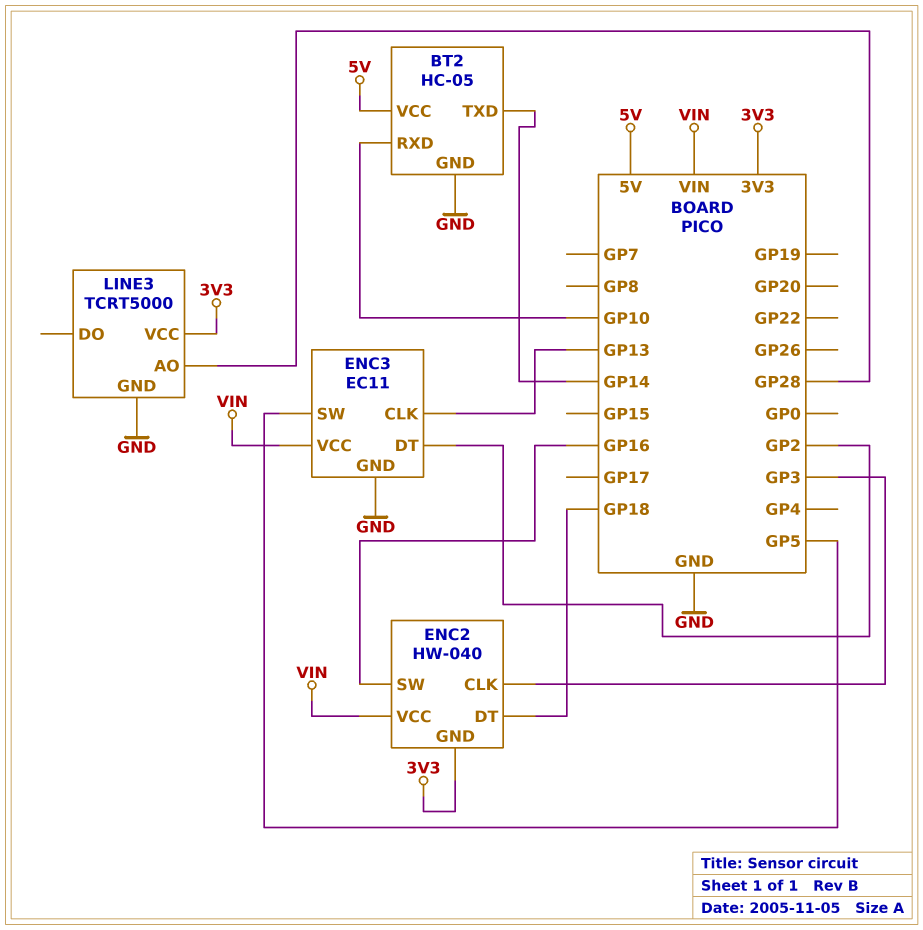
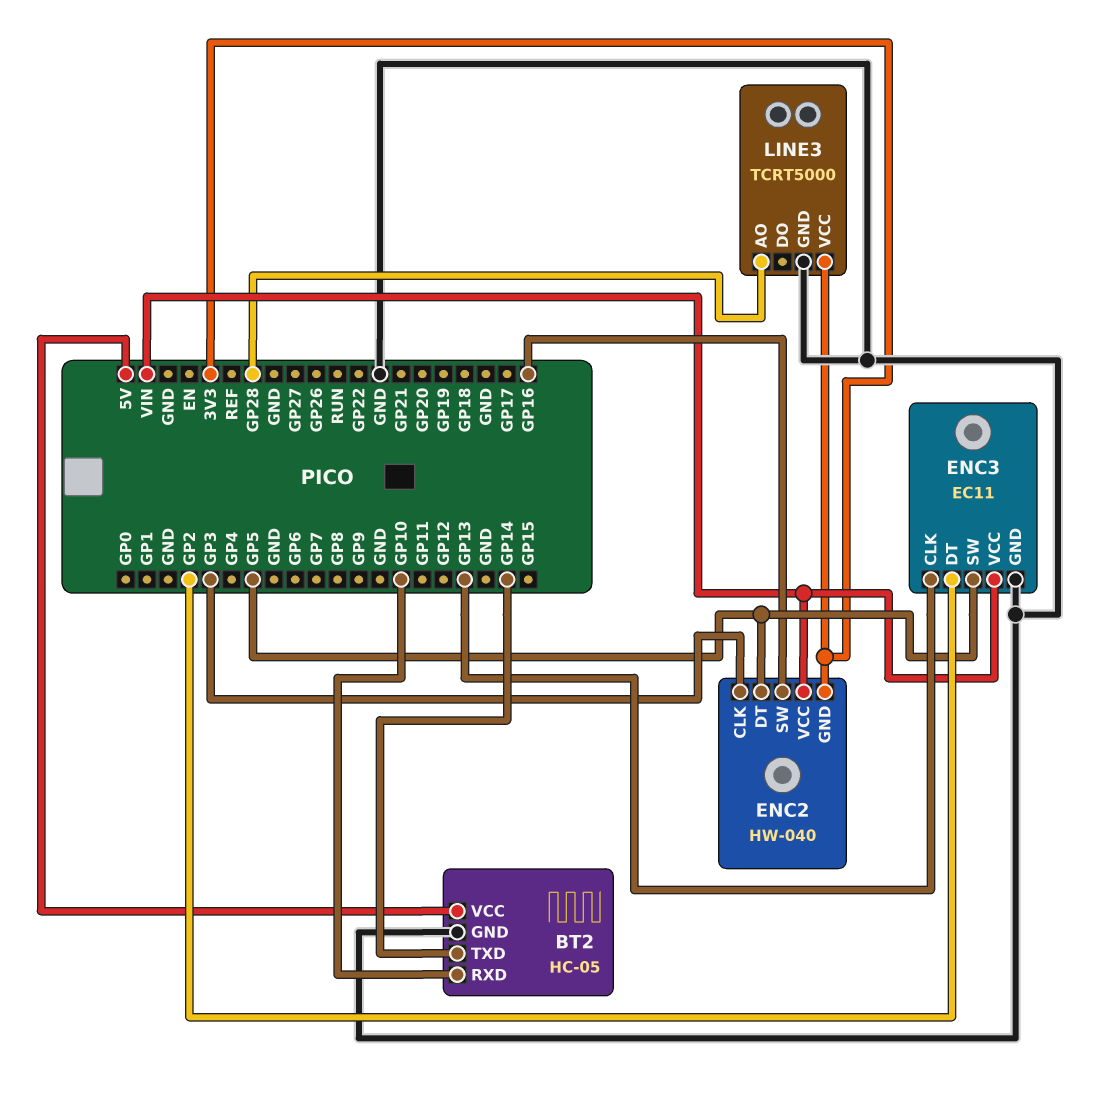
ENC2 pin DT: GP18 -> GP5

